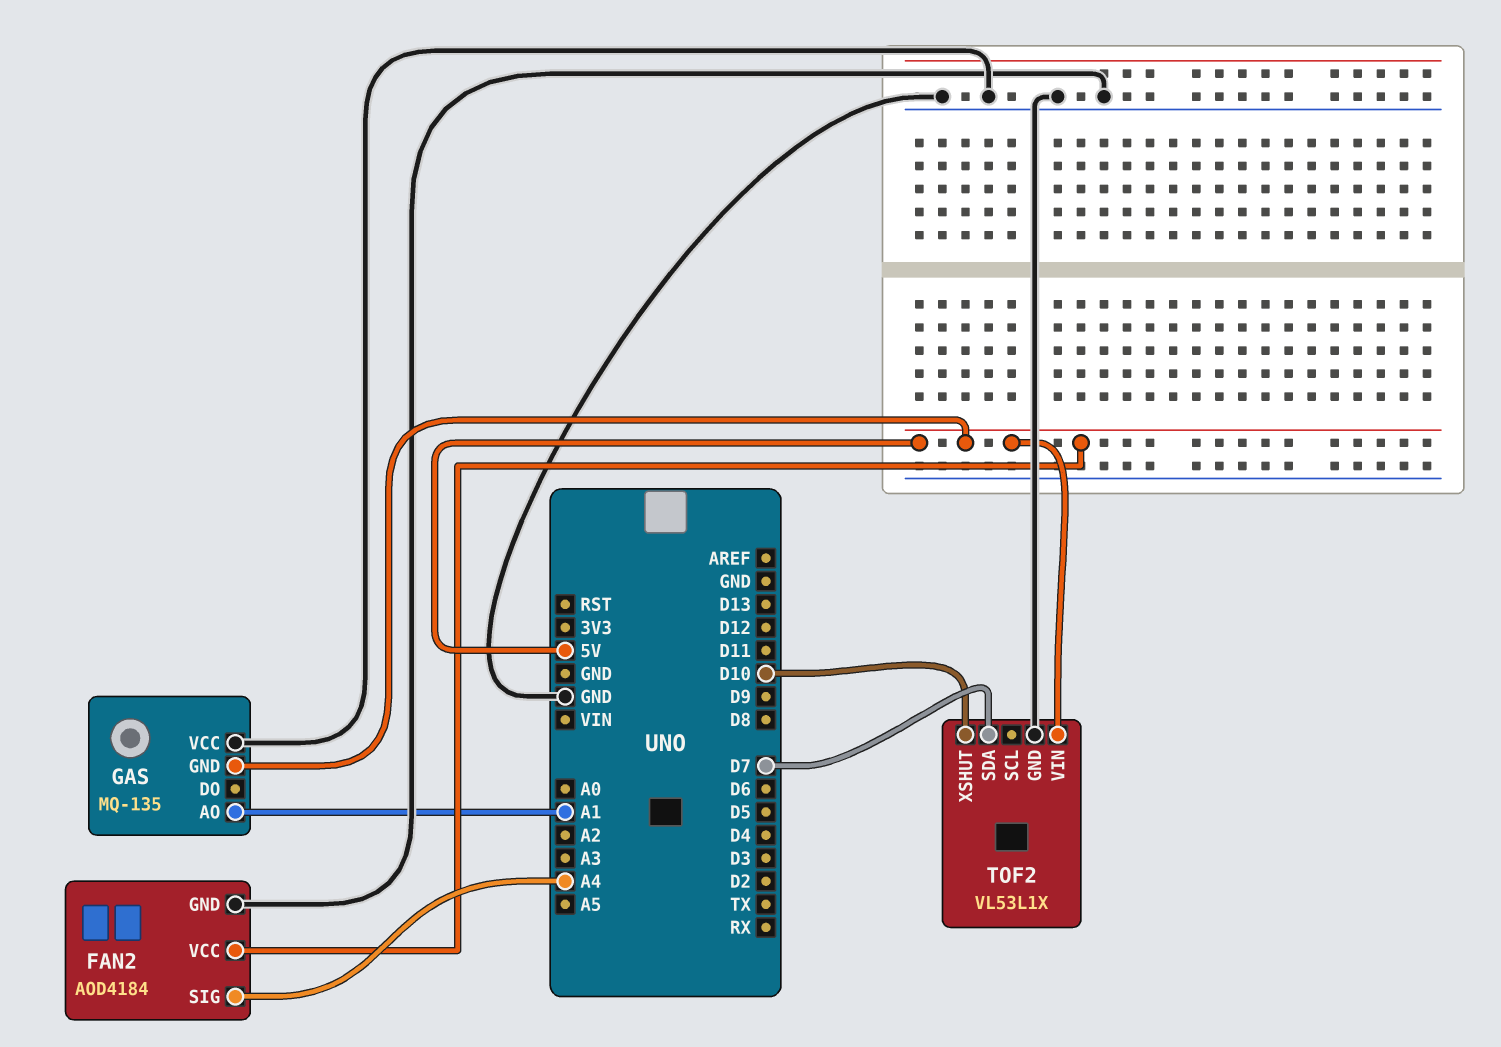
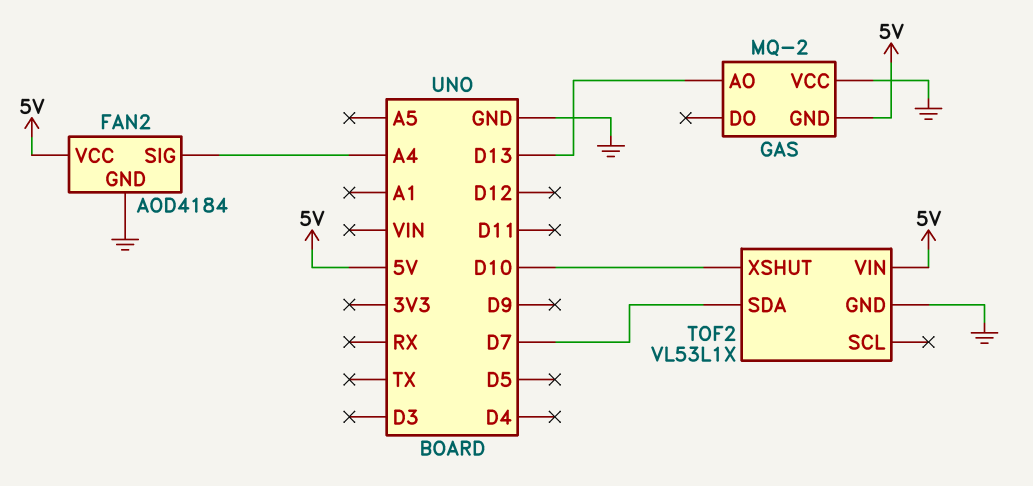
GAS: MQ-135 -> MQ-2
GAS pin AO: A1 -> D13

